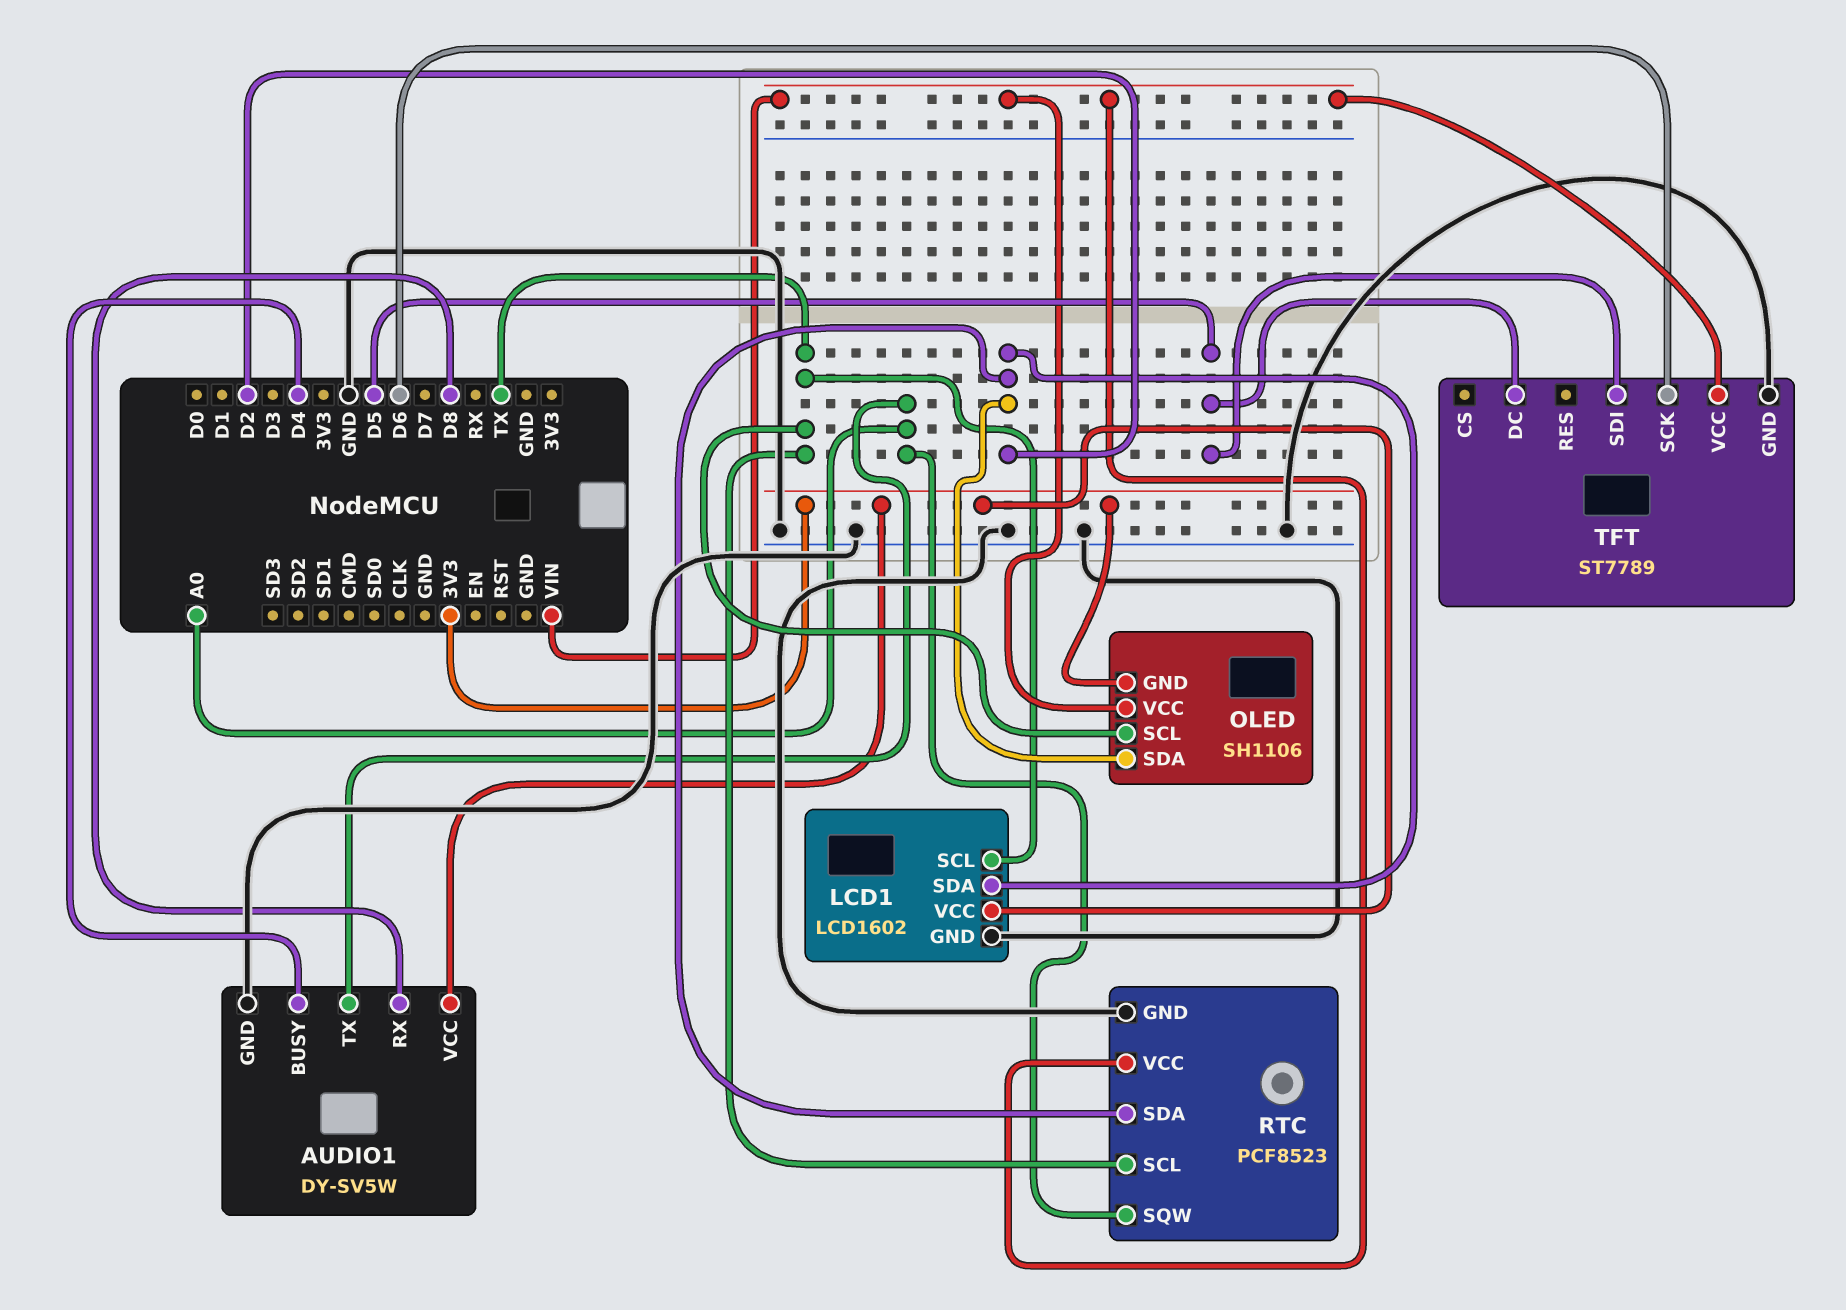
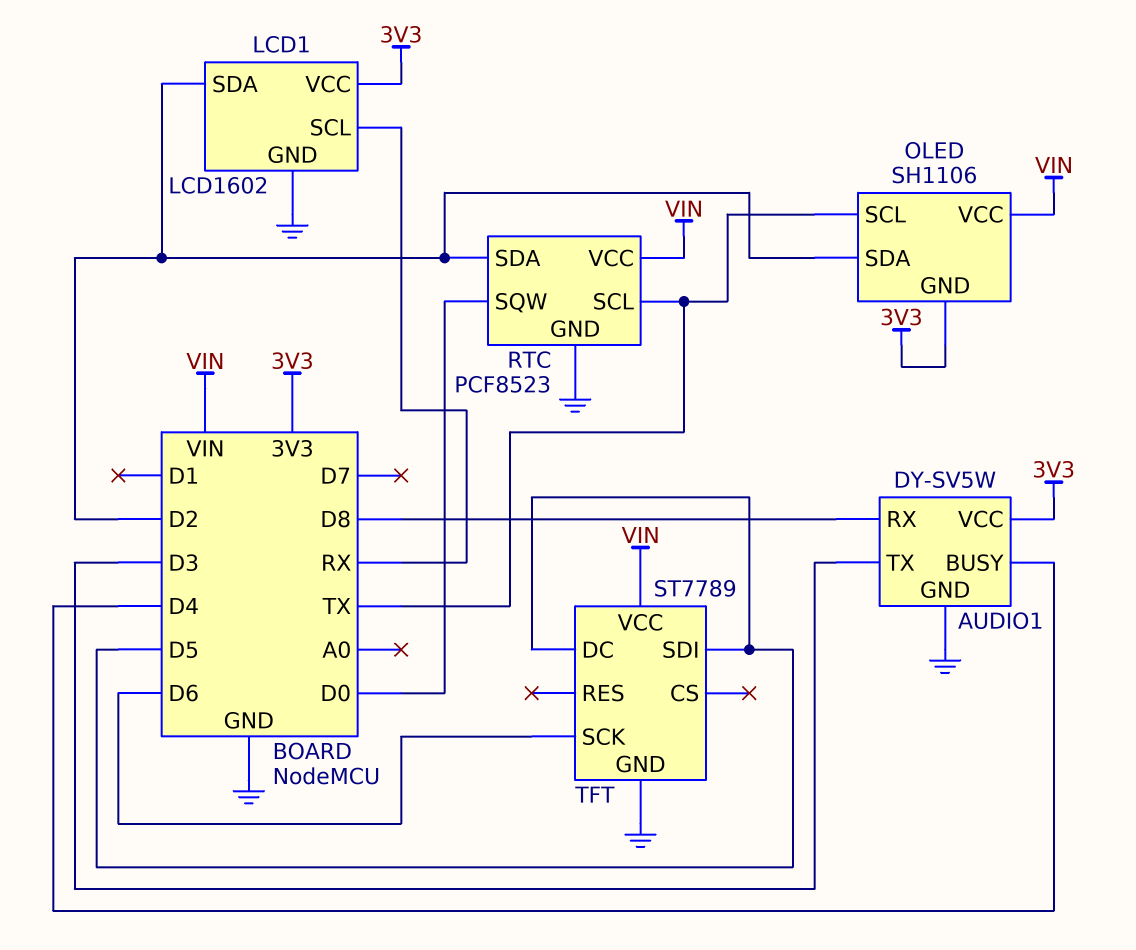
AUDIO1 pin TX: A0 -> D3
LCD1 pin SCL: TX -> RX
RTC pin SQW: A0 -> D0

